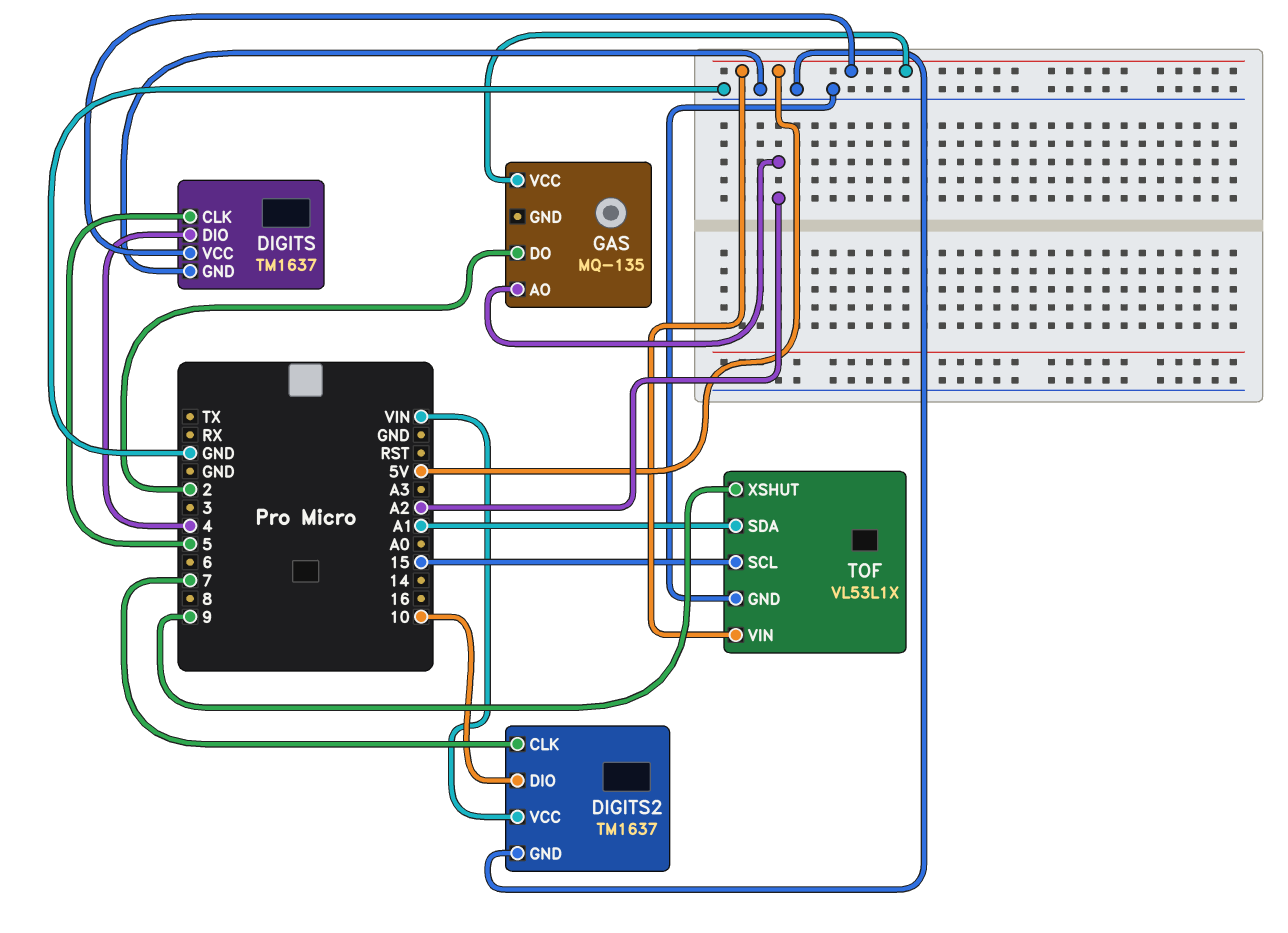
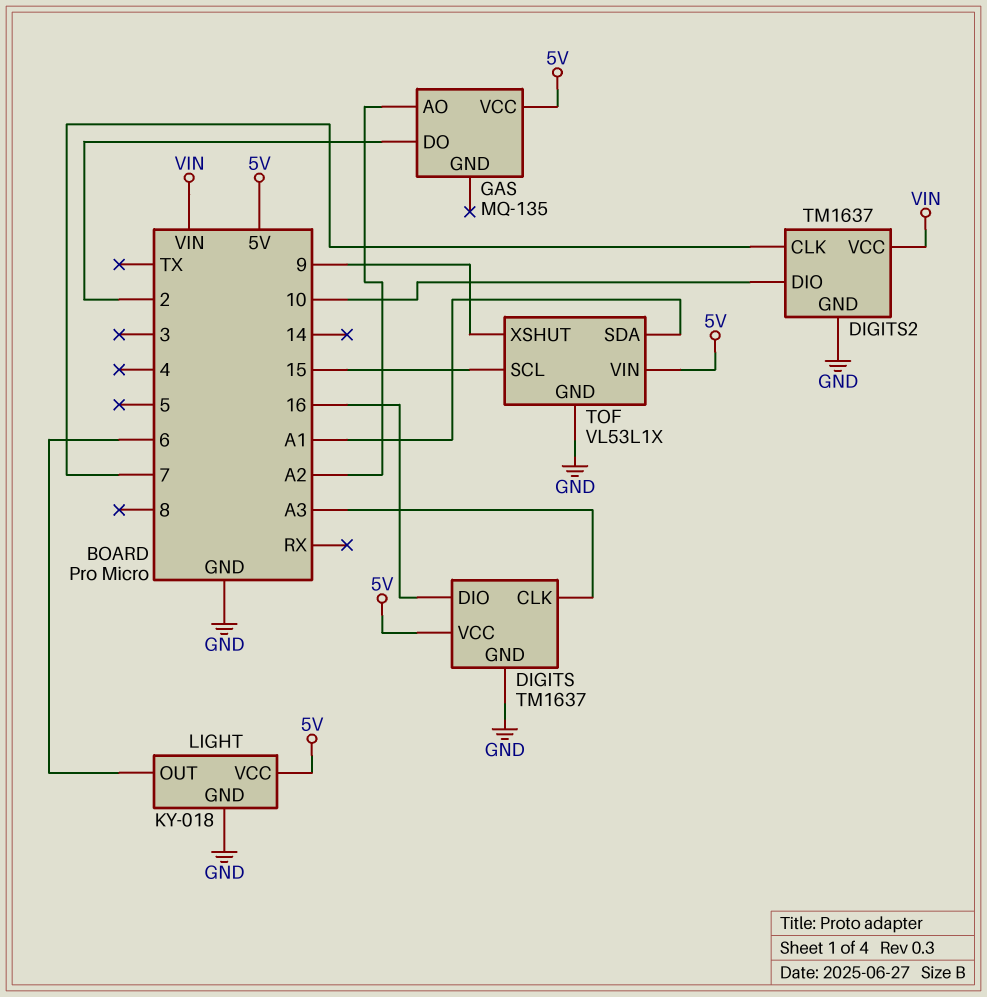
DIGITS pin CLK: 5 -> A3
DIGITS pin DIO: 4 -> 16
LIGHT: none -> KY-018
LIGHT pin GND: none -> GND
LIGHT pin OUT: none -> 6
LIGHT pin VCC: none -> 5V

